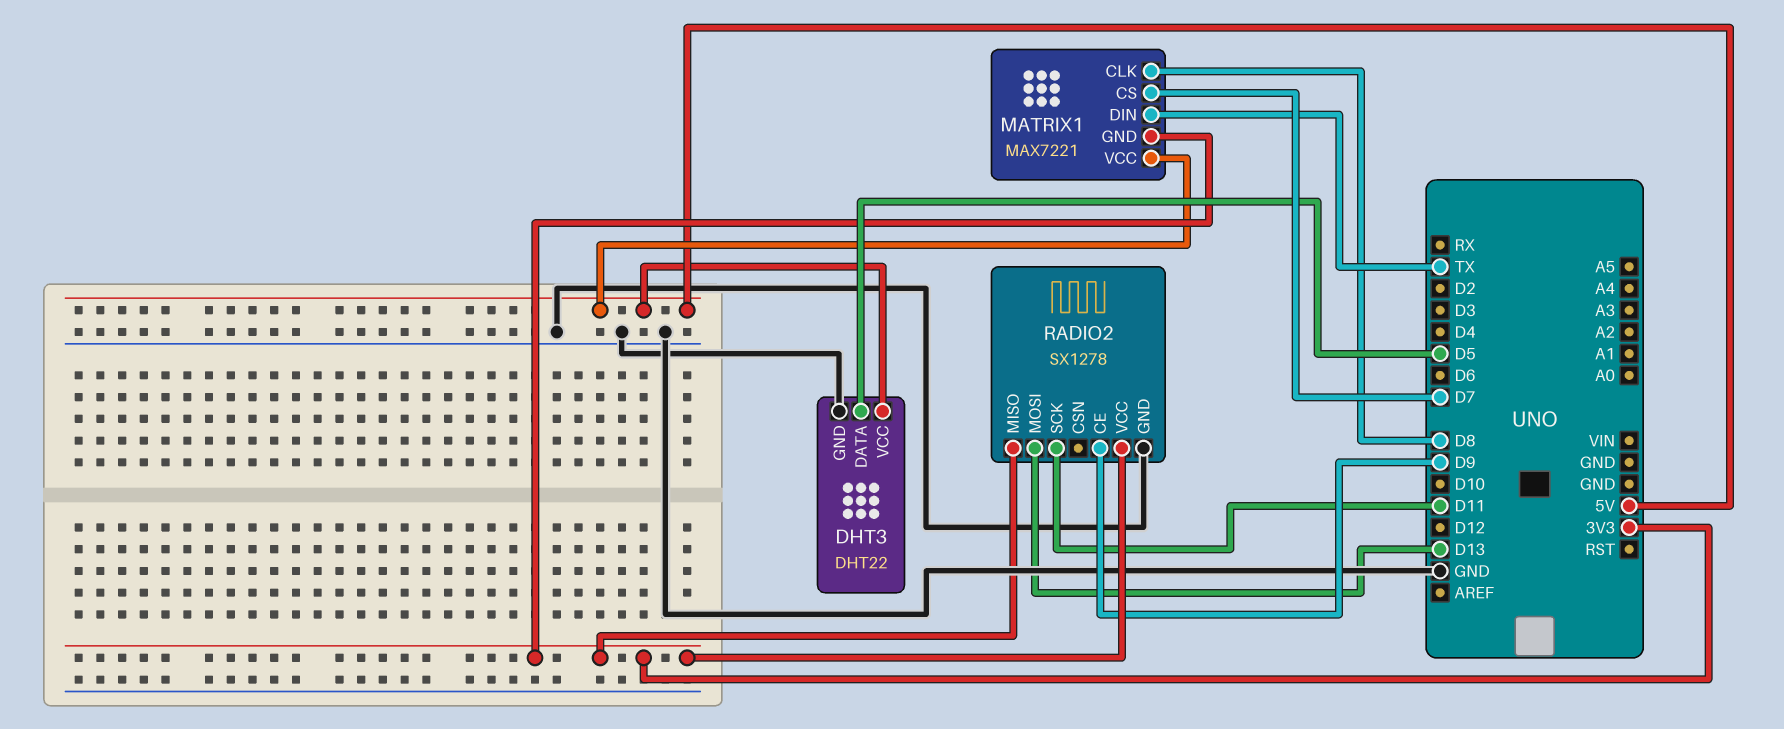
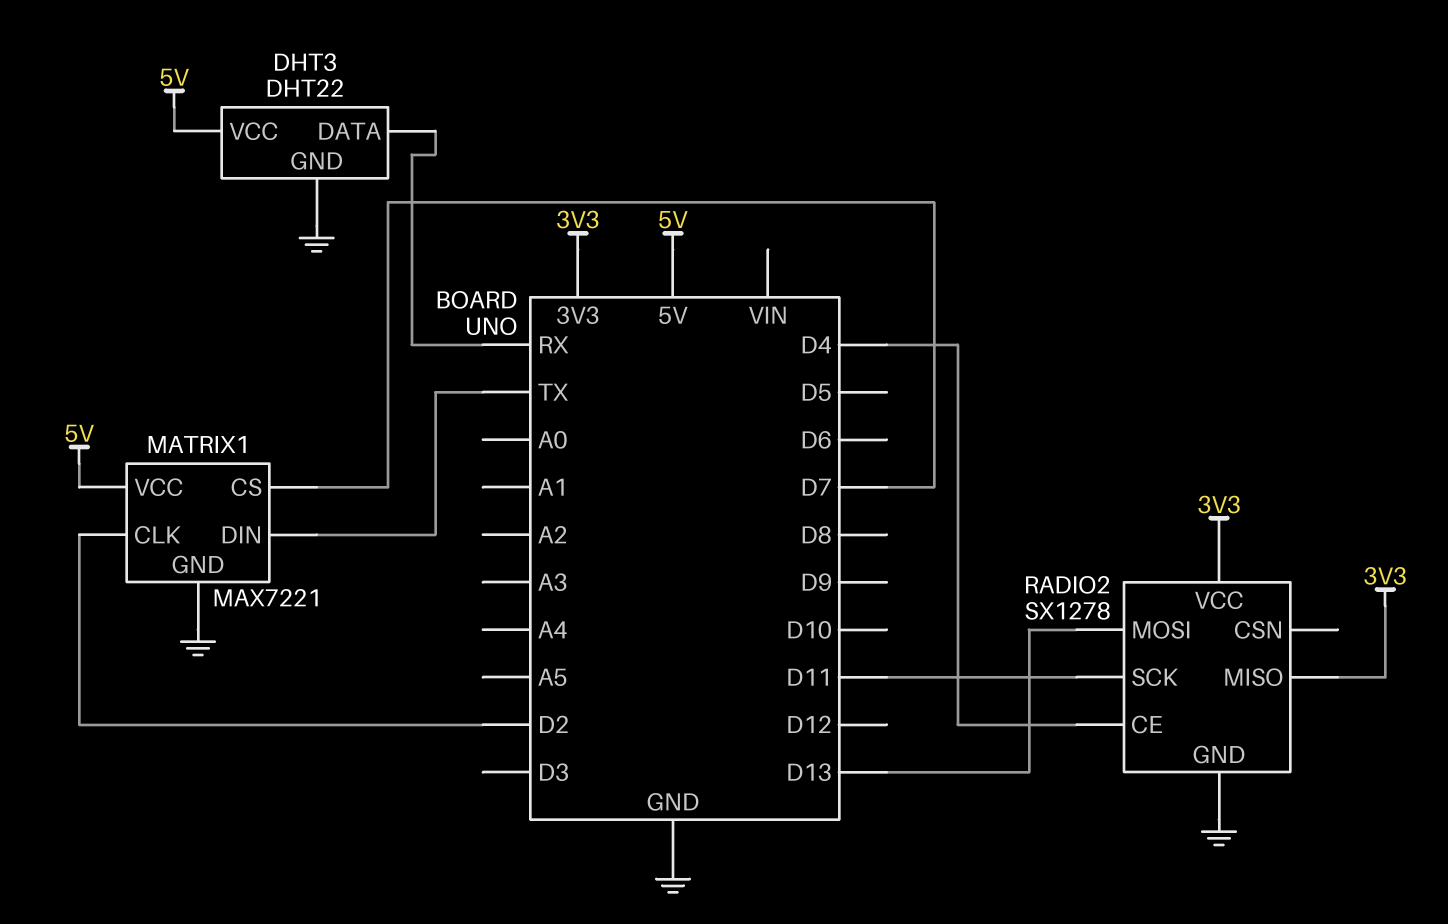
DHT3 pin DATA: D5 -> RX
MATRIX1 pin CLK: D8 -> D2
MATRIX1 pin GND: 3V3 -> GND
RADIO2 pin CE: D9 -> D4

